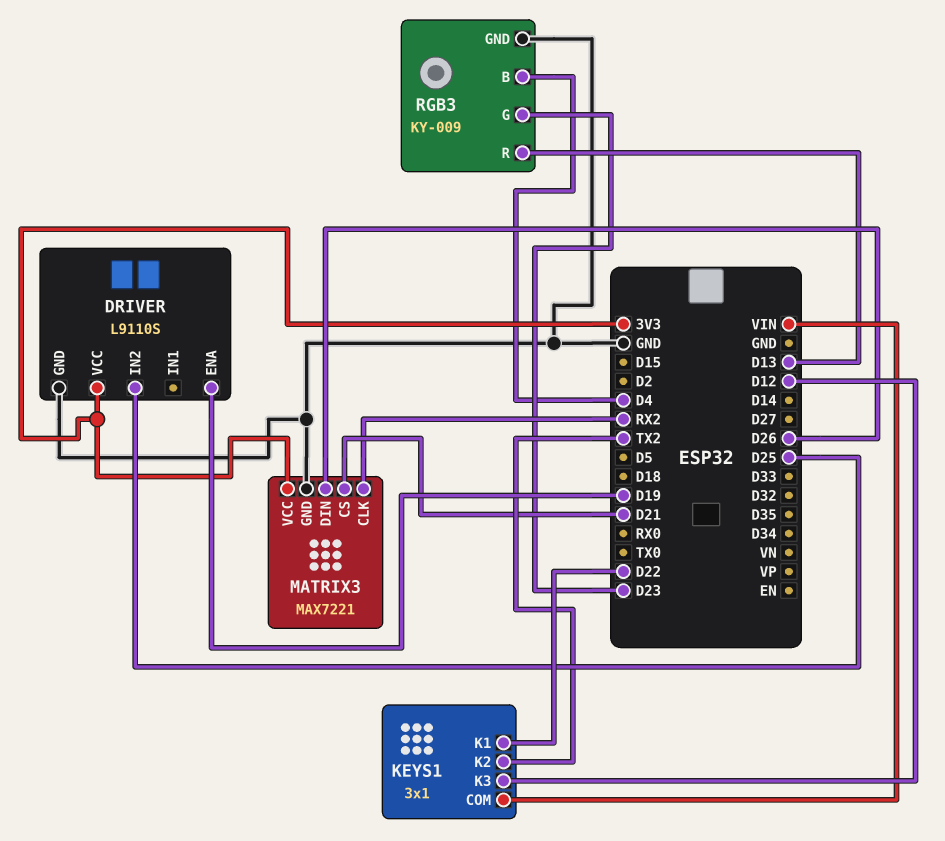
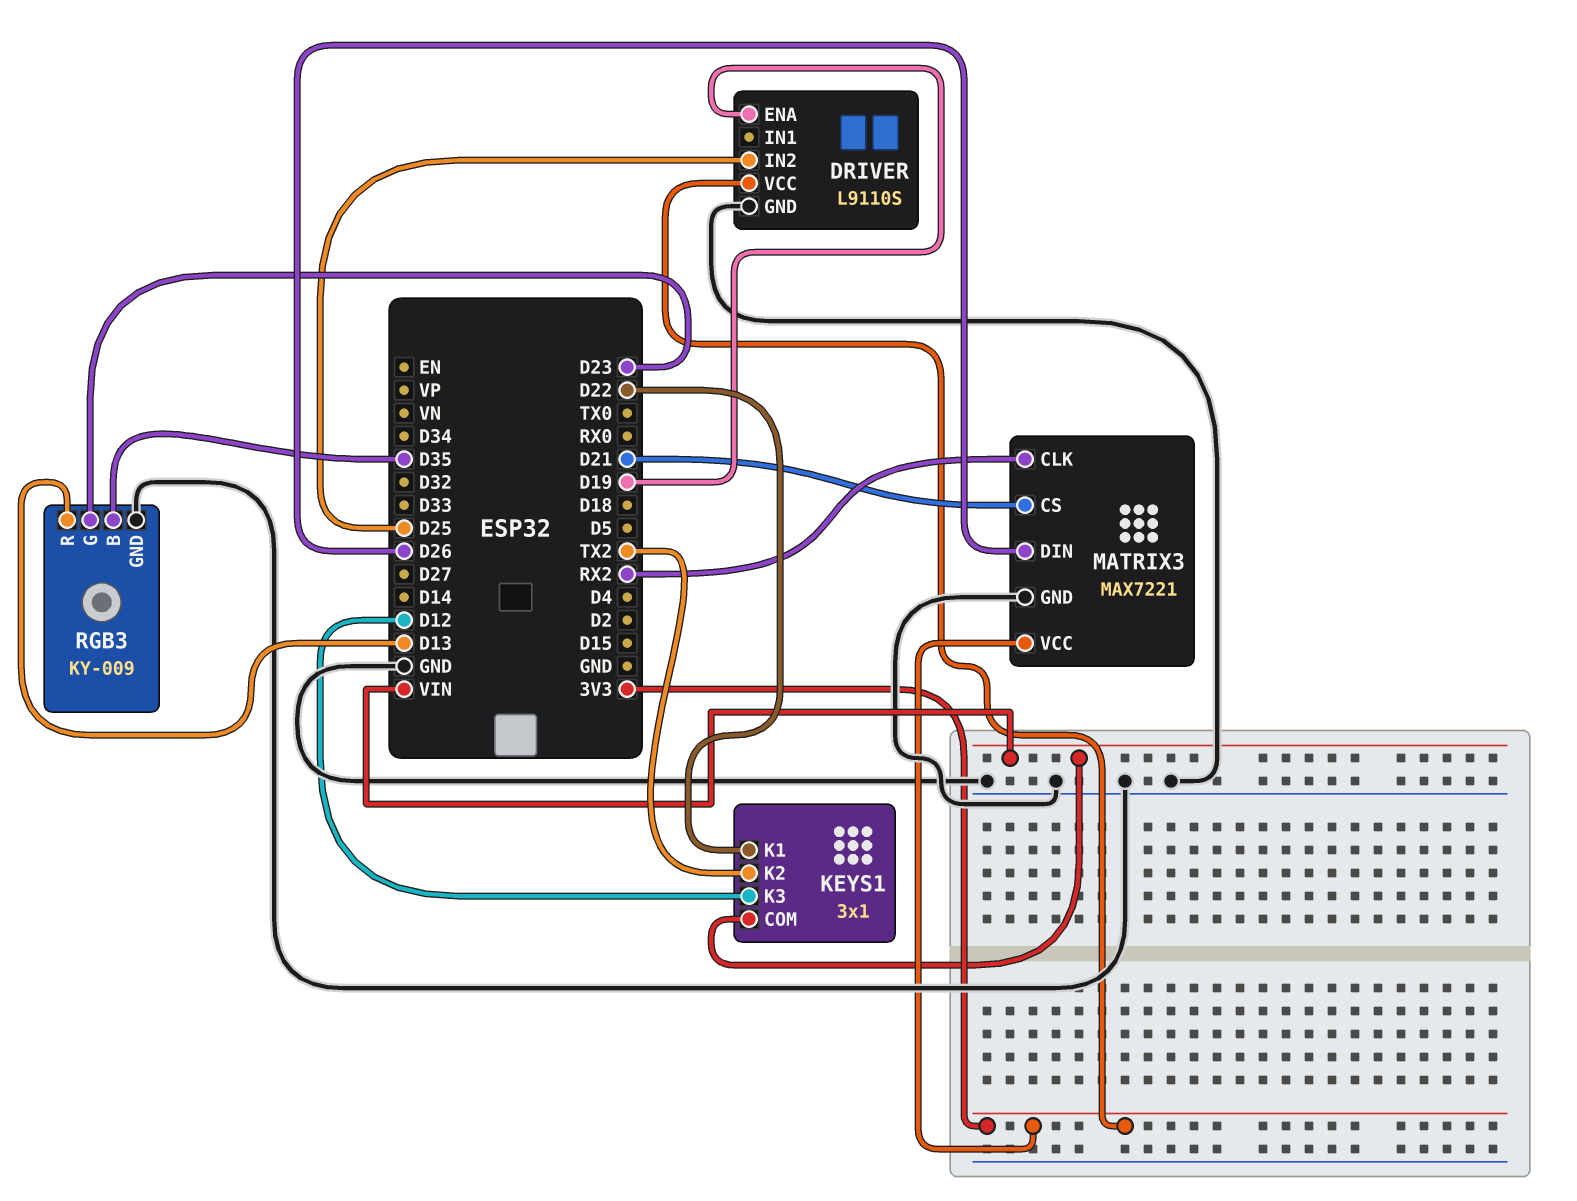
RGB3 pin B: D4 -> D35

